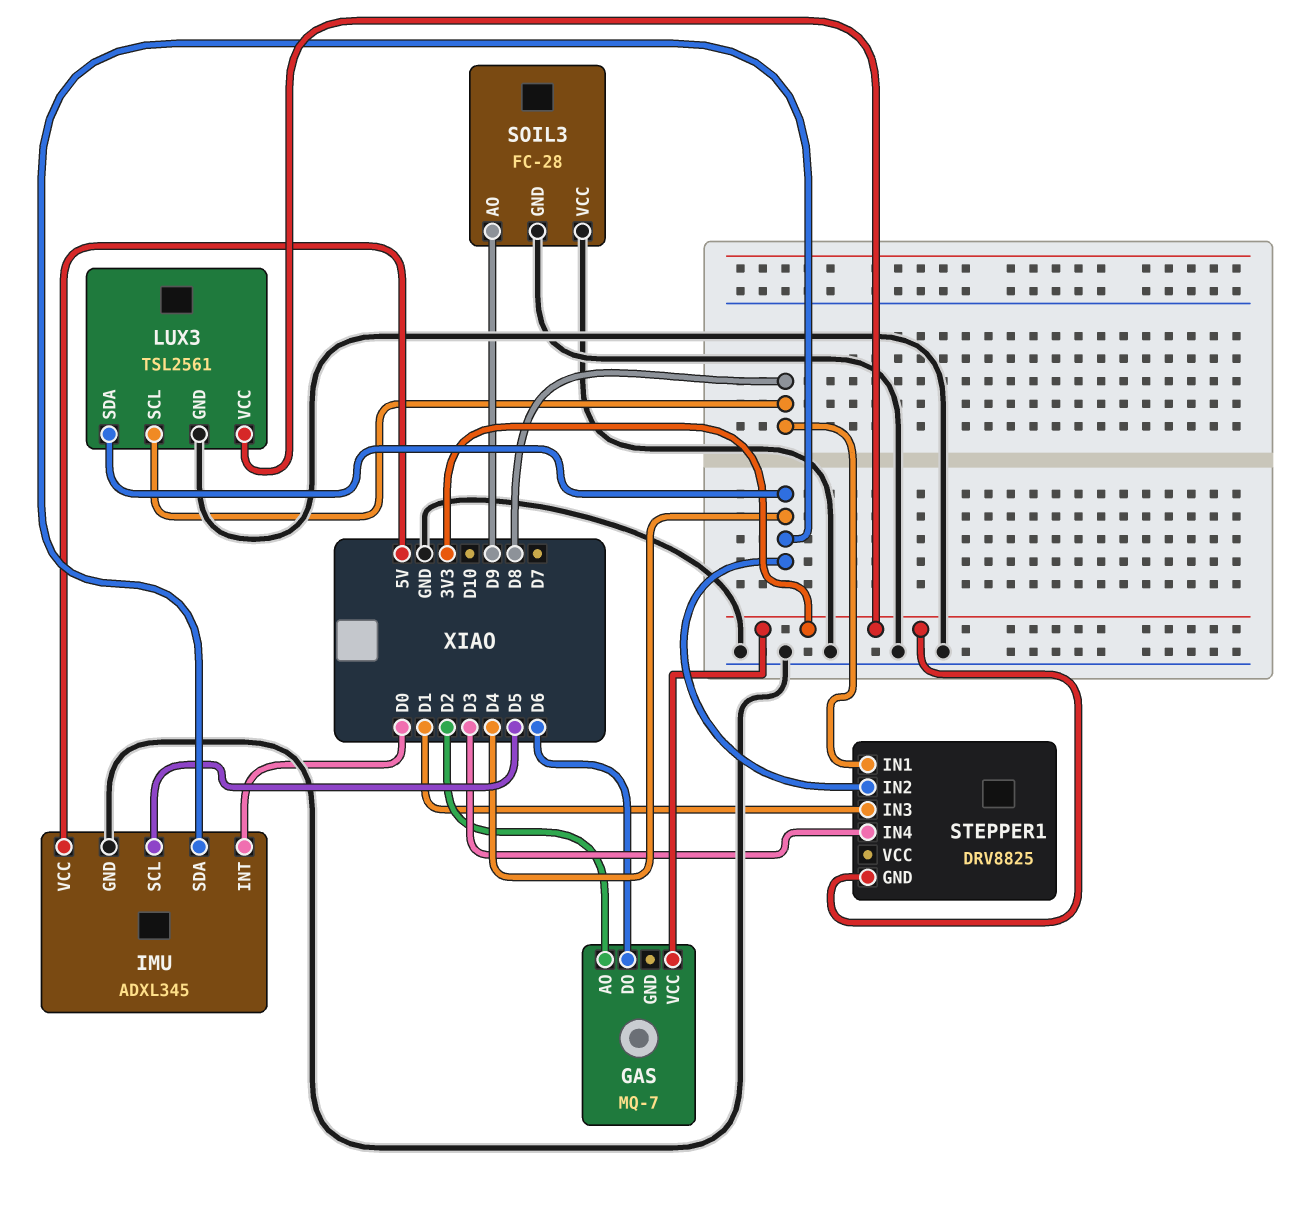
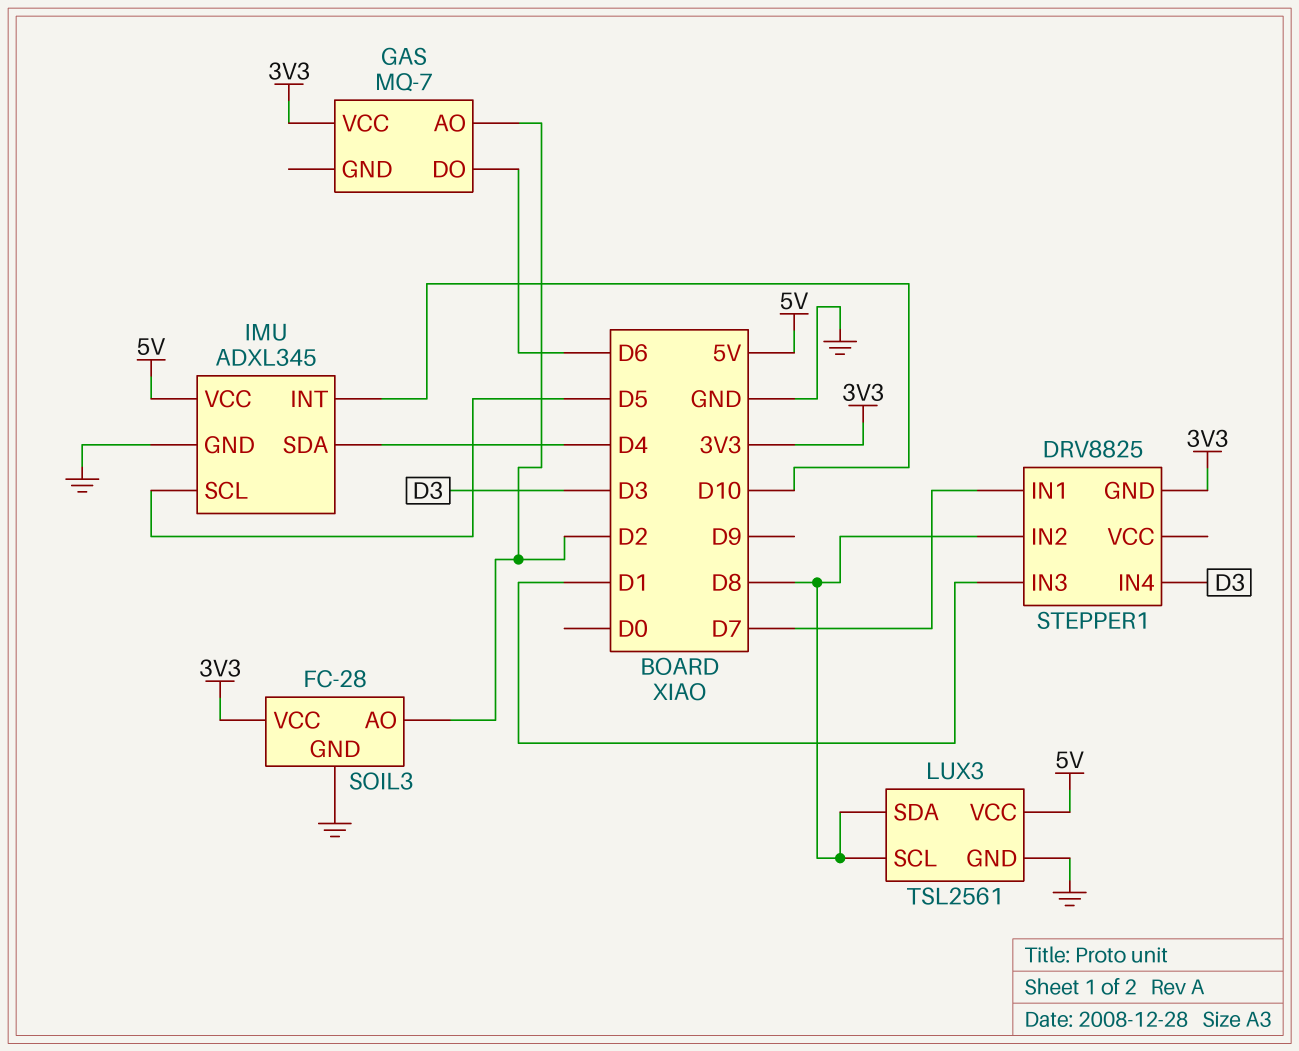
IMU pin INT: D0 -> D10
LUX3 pin SDA: D4 -> D8
LUX3 pin VCC: 3V3 -> 5V
SOIL3 pin AO: D9 -> D2
SOIL3 pin VCC: GND -> 3V3
STEPPER1 pin IN1: D8 -> D7
STEPPER1 pin IN2: D4 -> D8

